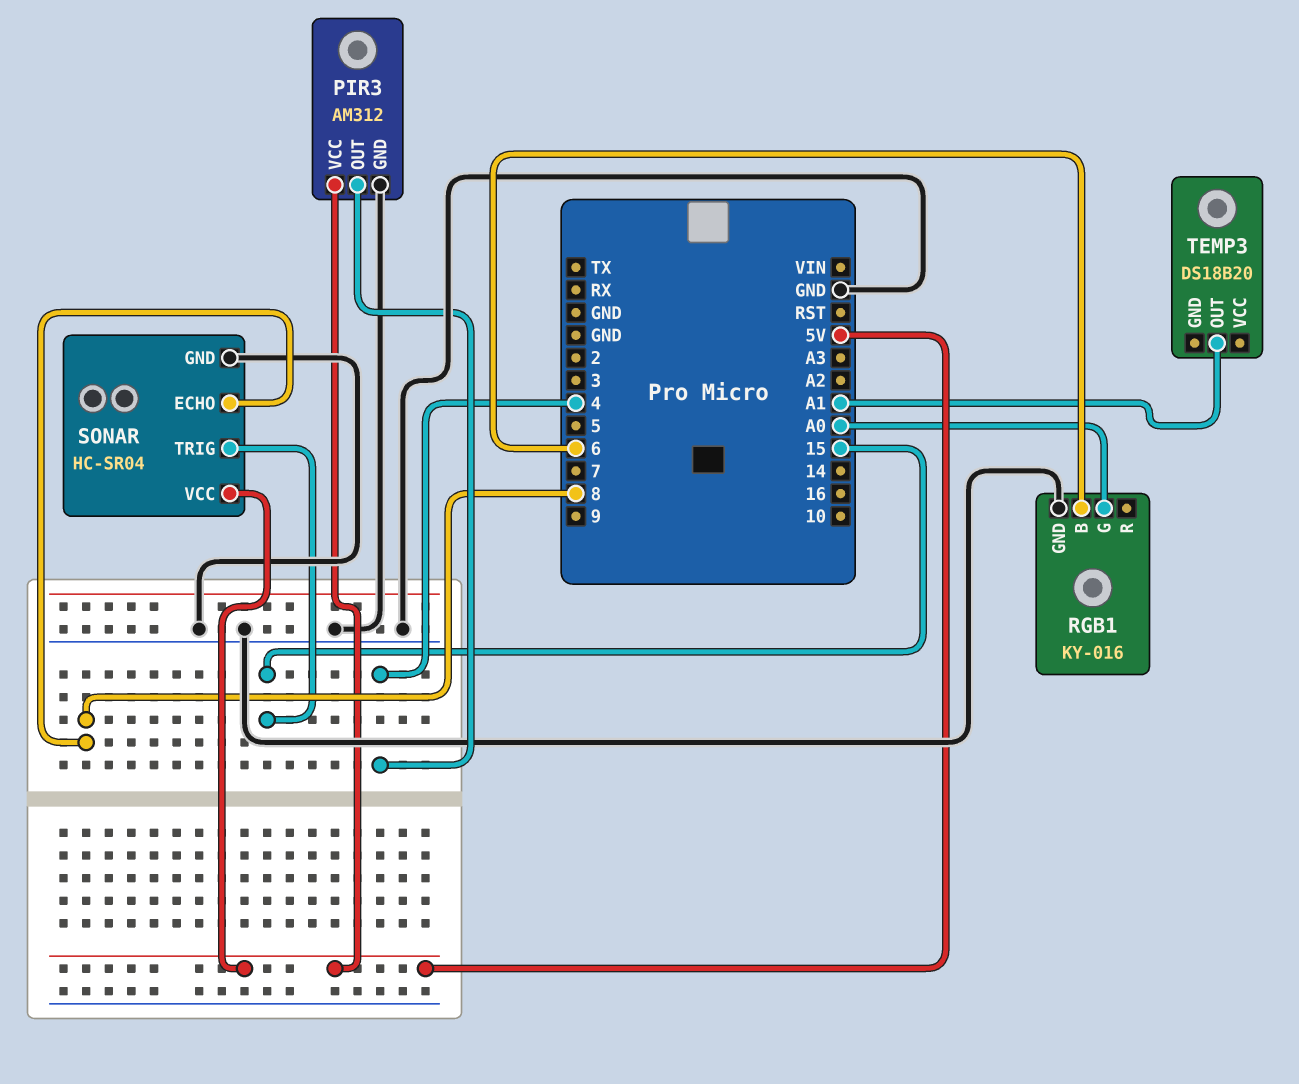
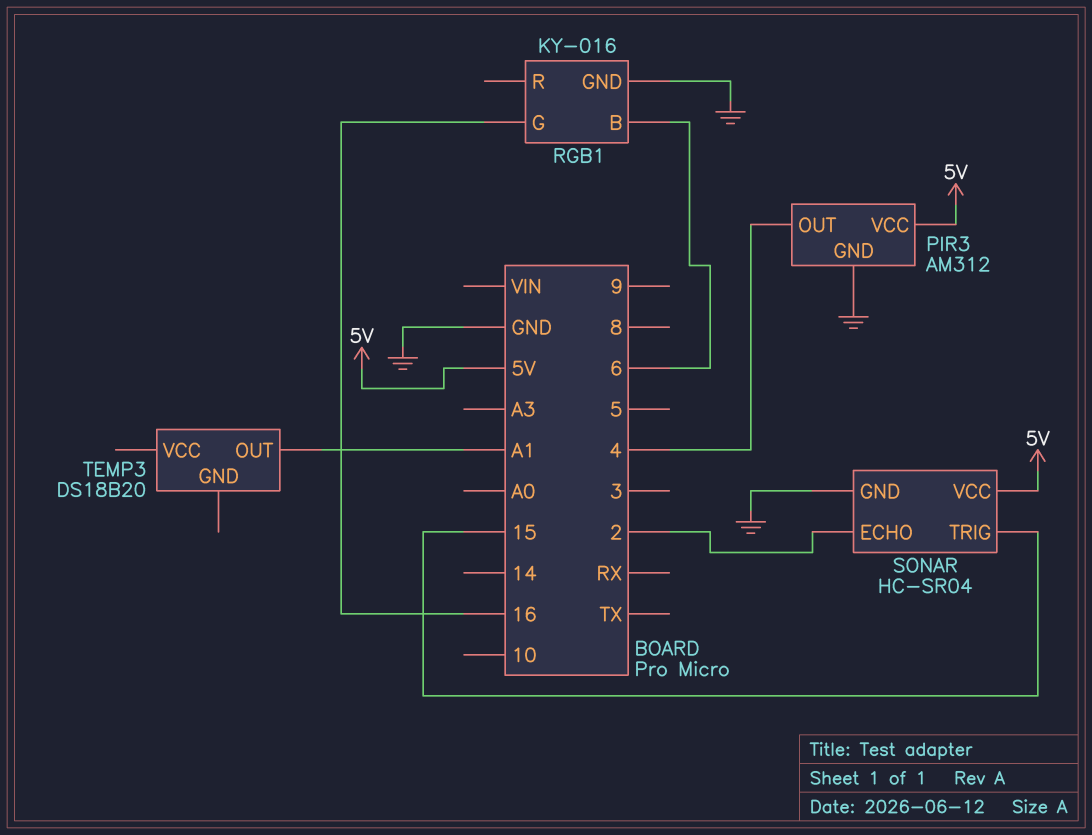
RGB1 pin G: A0 -> 16
SONAR pin ECHO: 8 -> 2

